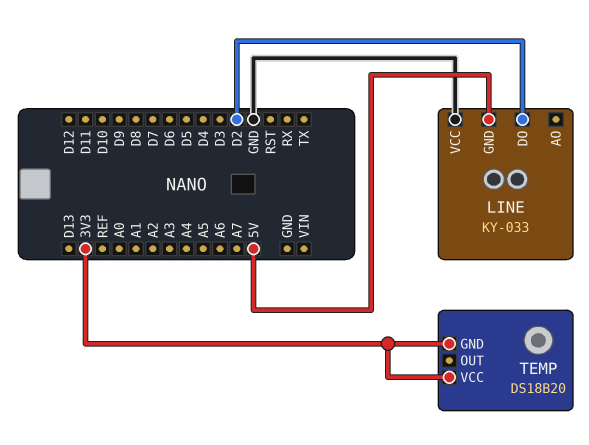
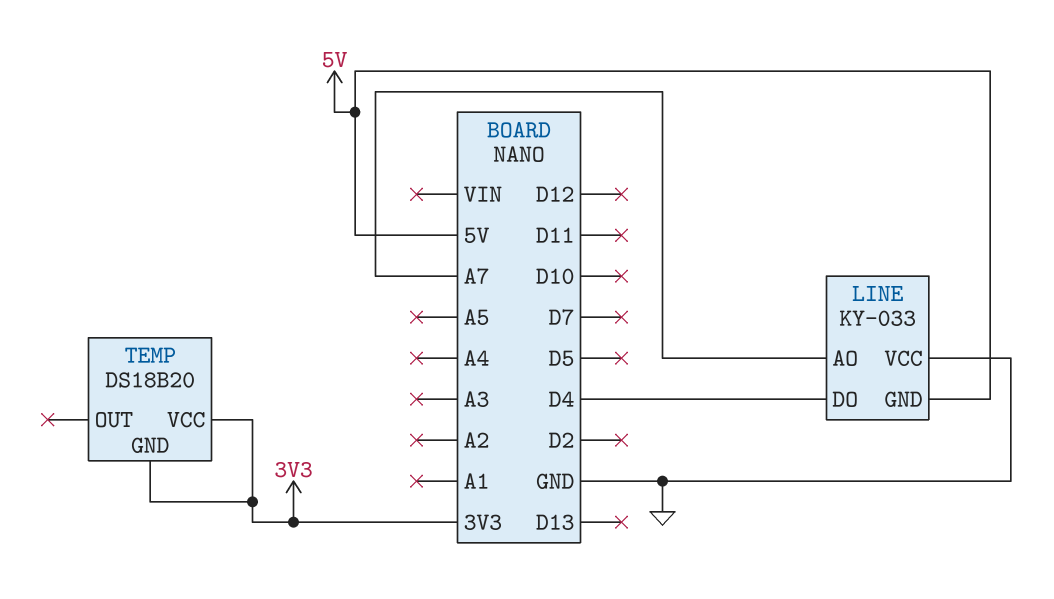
LINE pin AO: none -> A7
LINE pin DO: D2 -> D4

